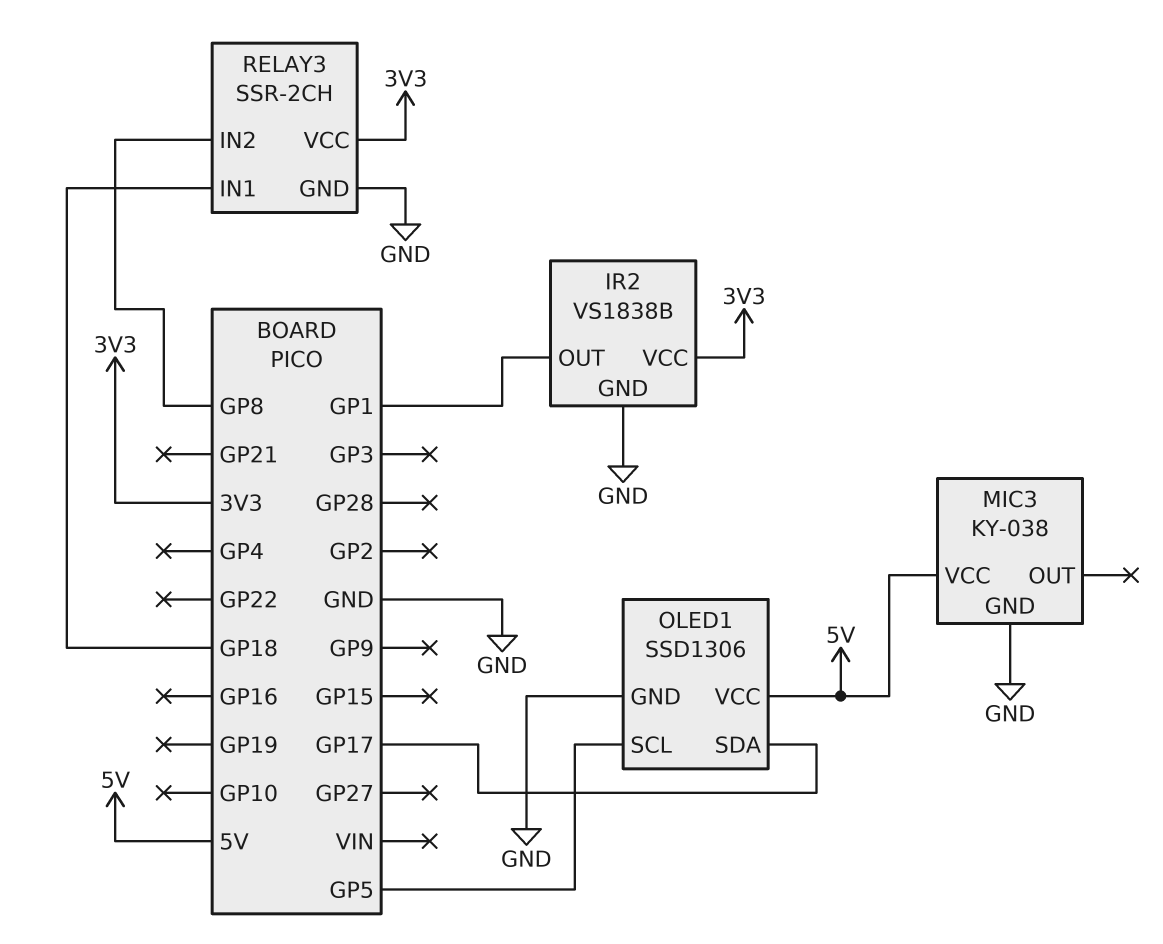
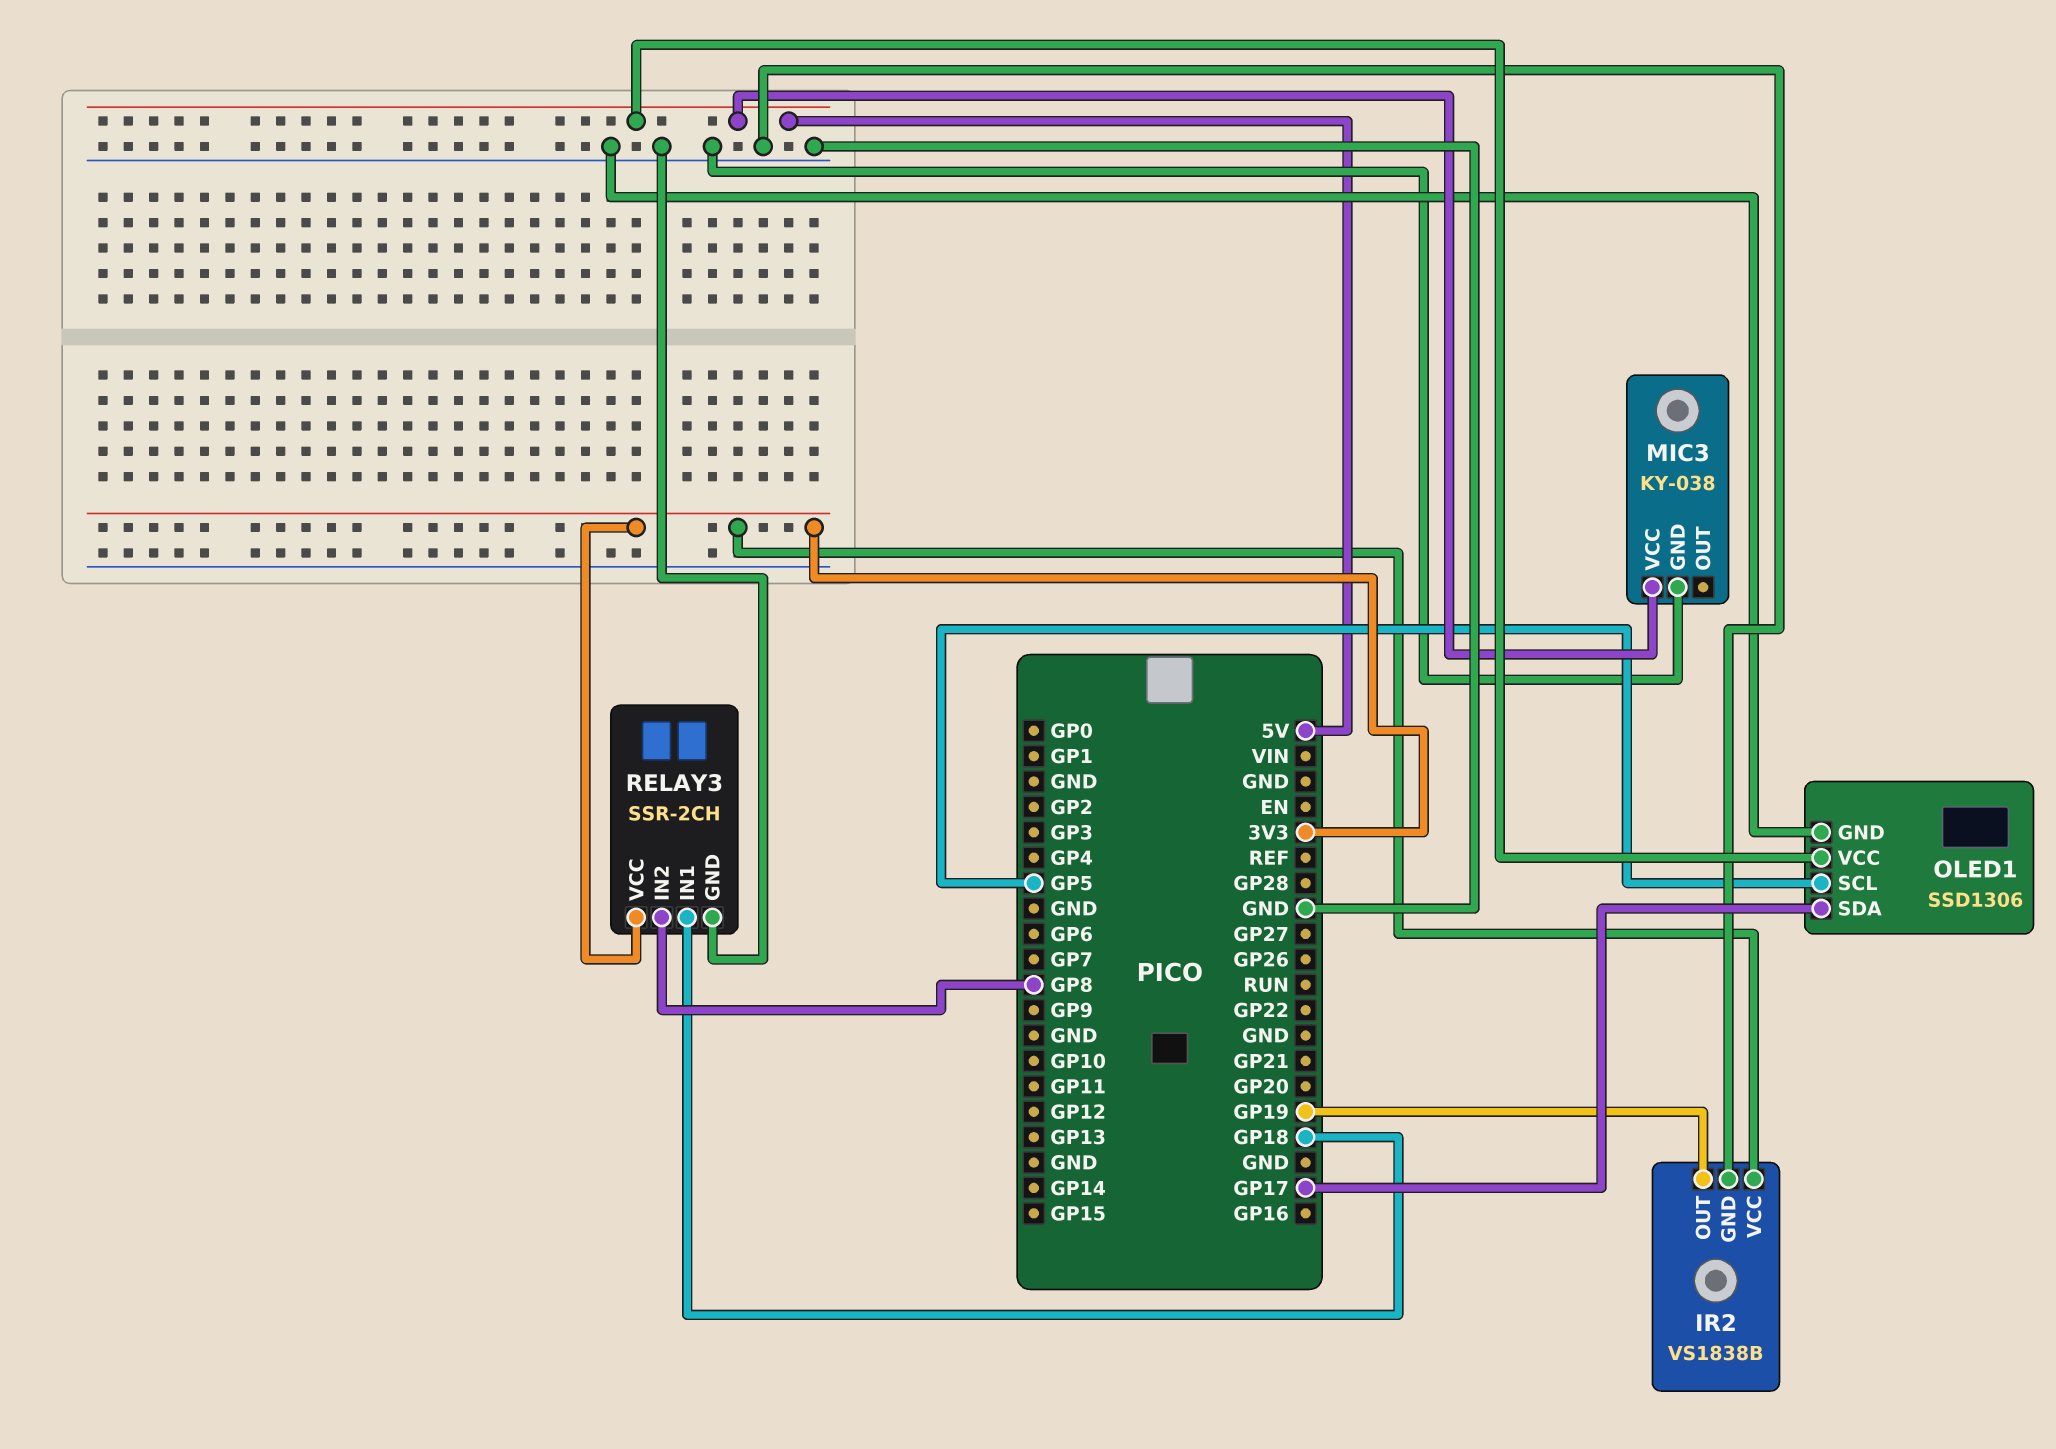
IR2 pin OUT: GP1 -> GP19

